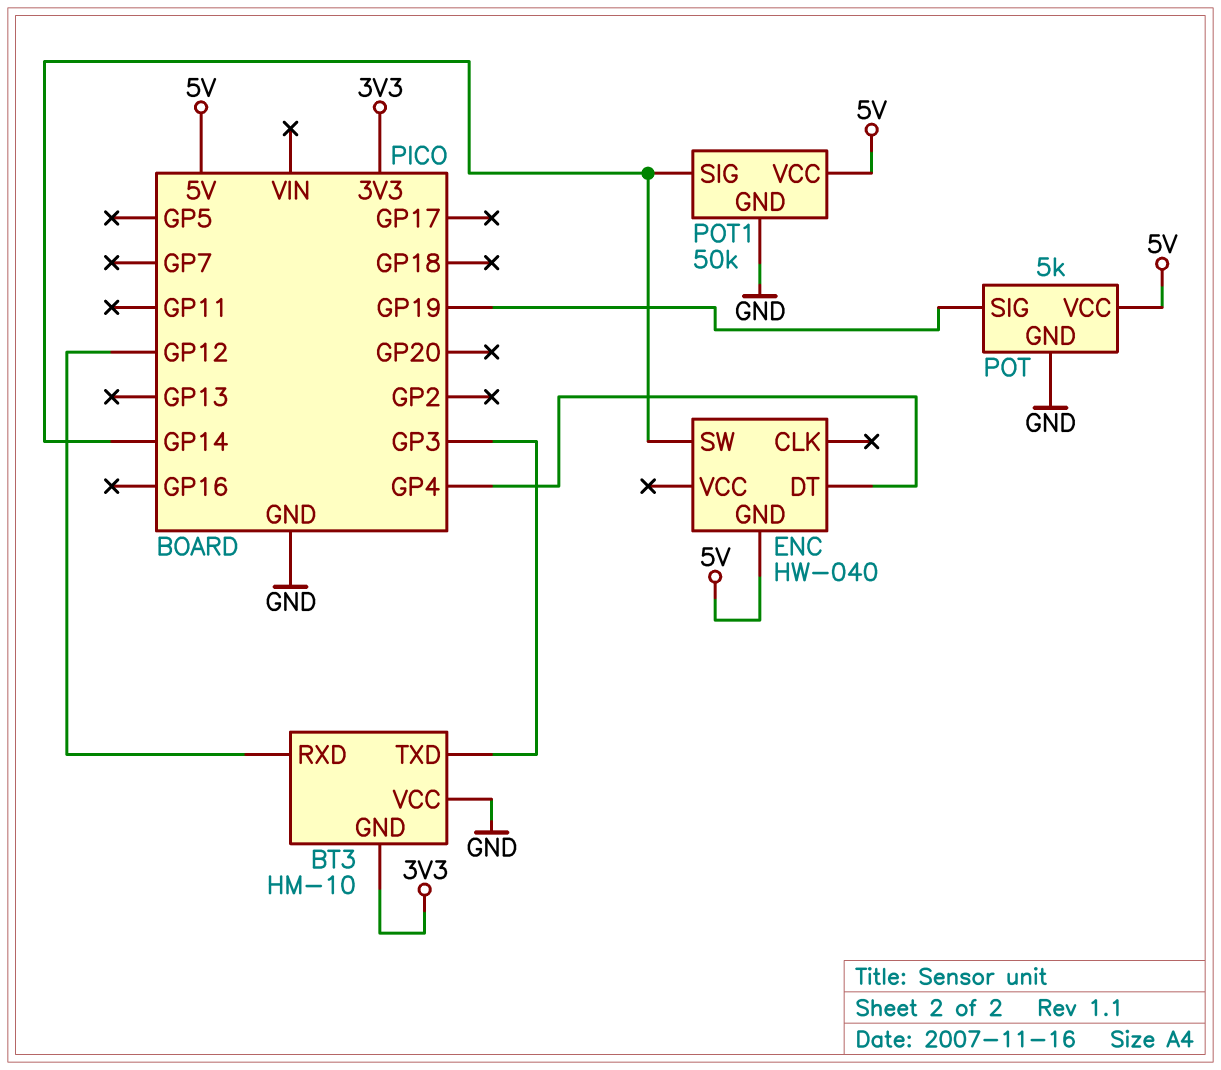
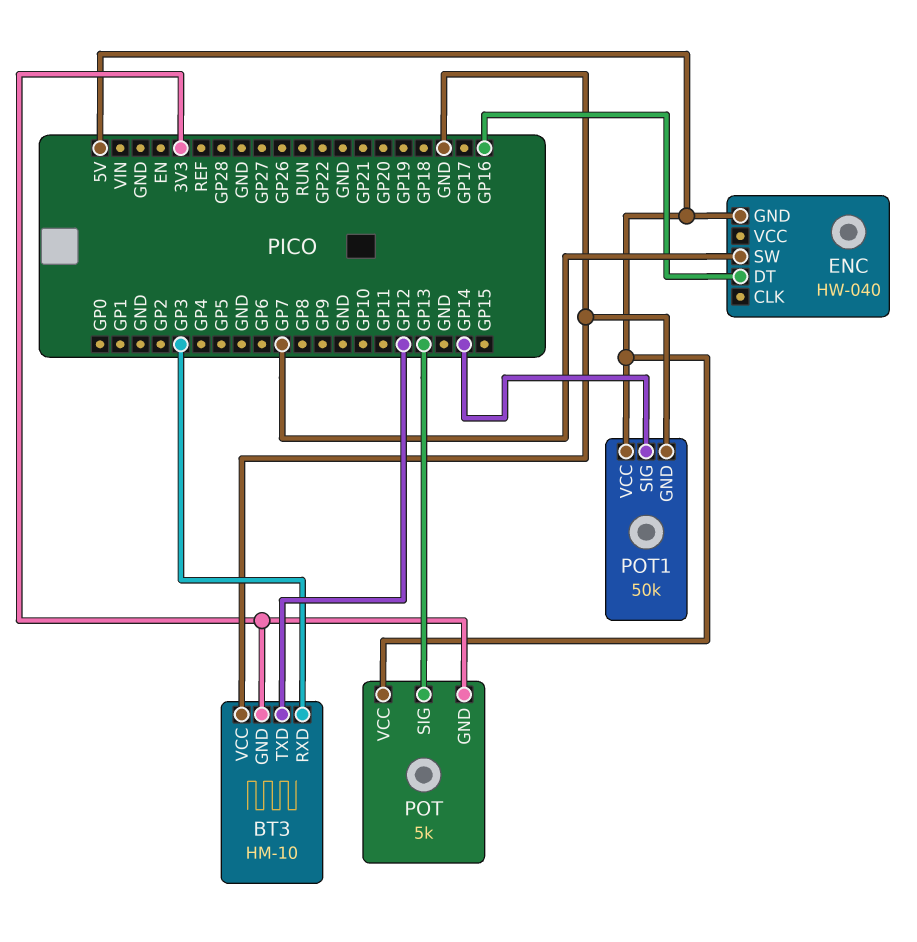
BT3 pin RXD: GP12 -> GP3
BT3 pin TXD: GP3 -> GP12
ENC pin DT: GP4 -> GP16
ENC pin SW: GP14 -> GP7
POT pin GND: GND -> 3V3
POT pin SIG: GP19 -> GP13

